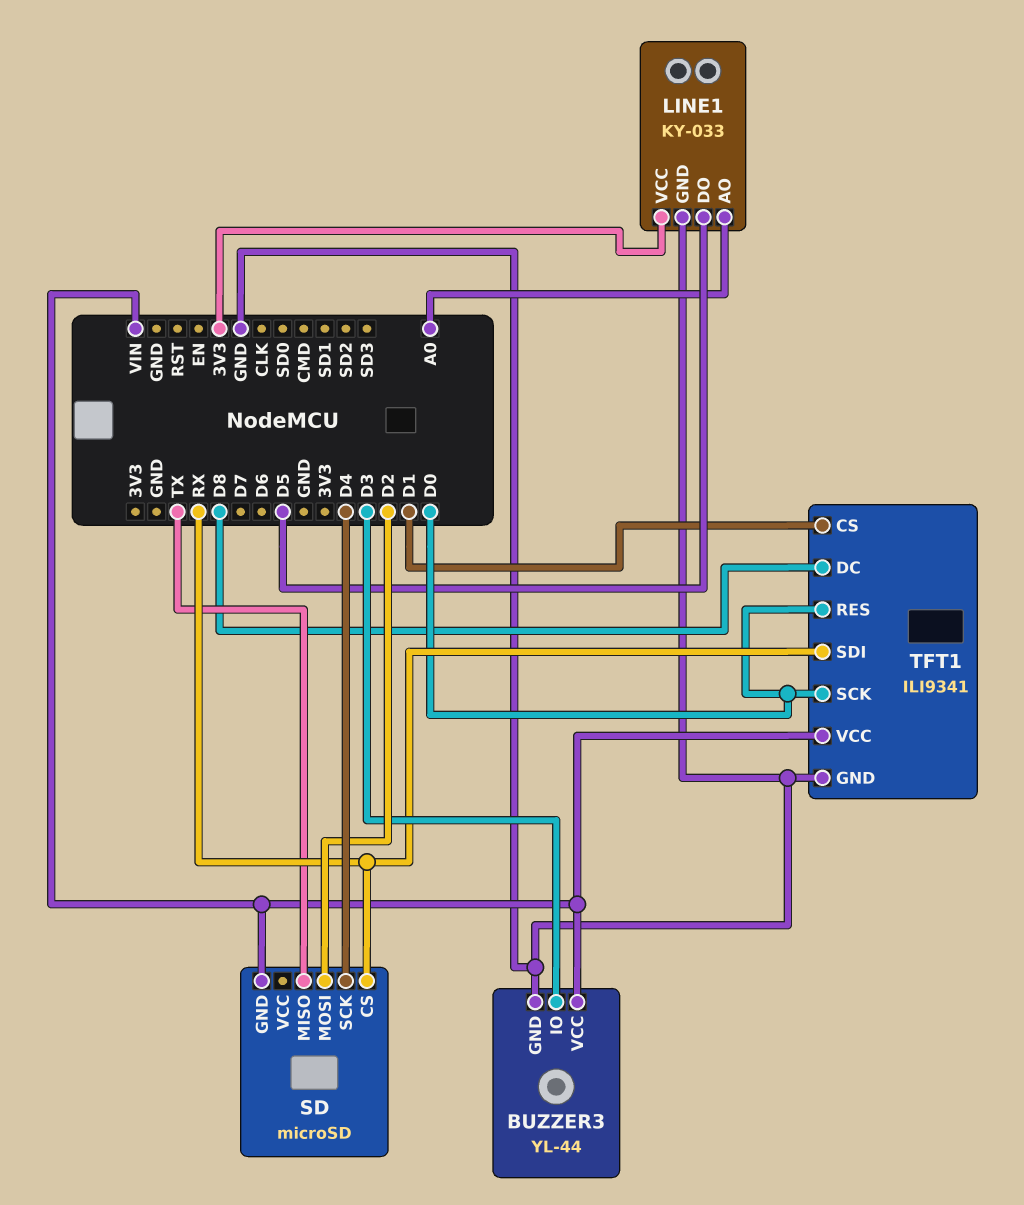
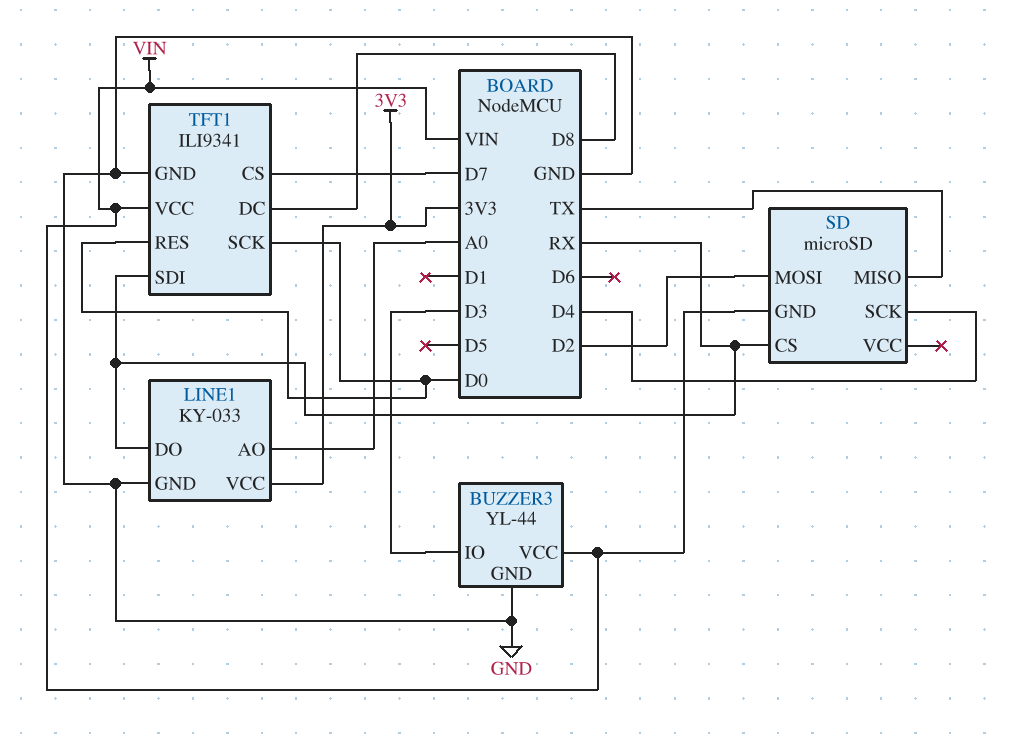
LINE1 pin DO: D5 -> RX
TFT1 pin CS: D1 -> D7

